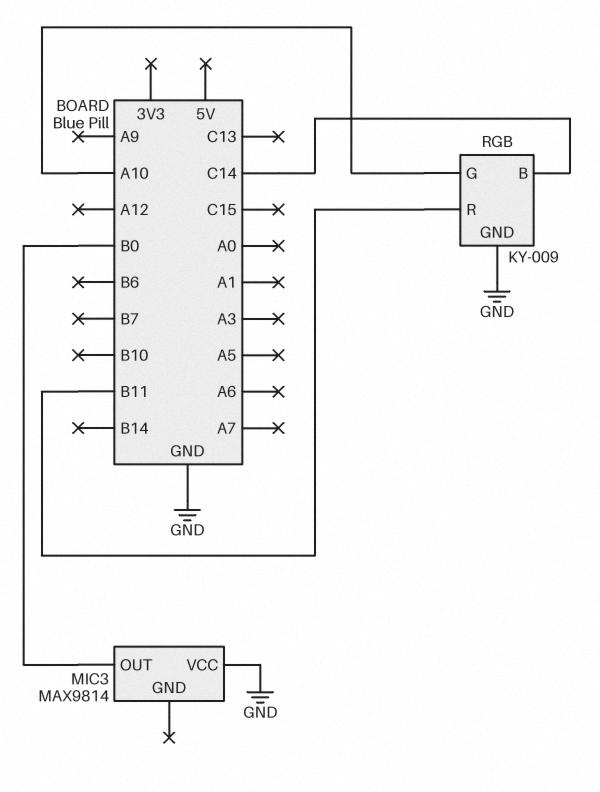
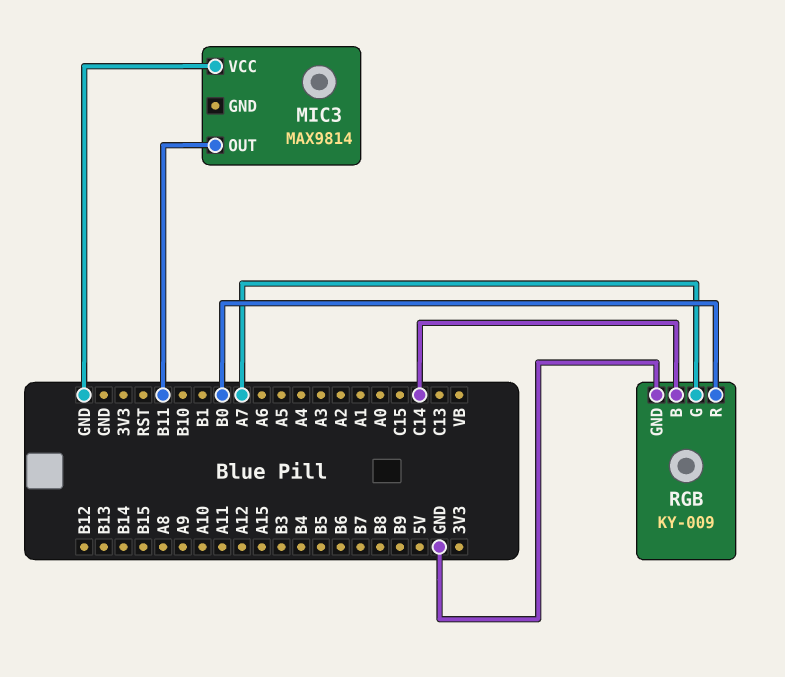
MIC3 pin OUT: B0 -> B11
RGB pin G: A10 -> A7
RGB pin R: B11 -> B0

